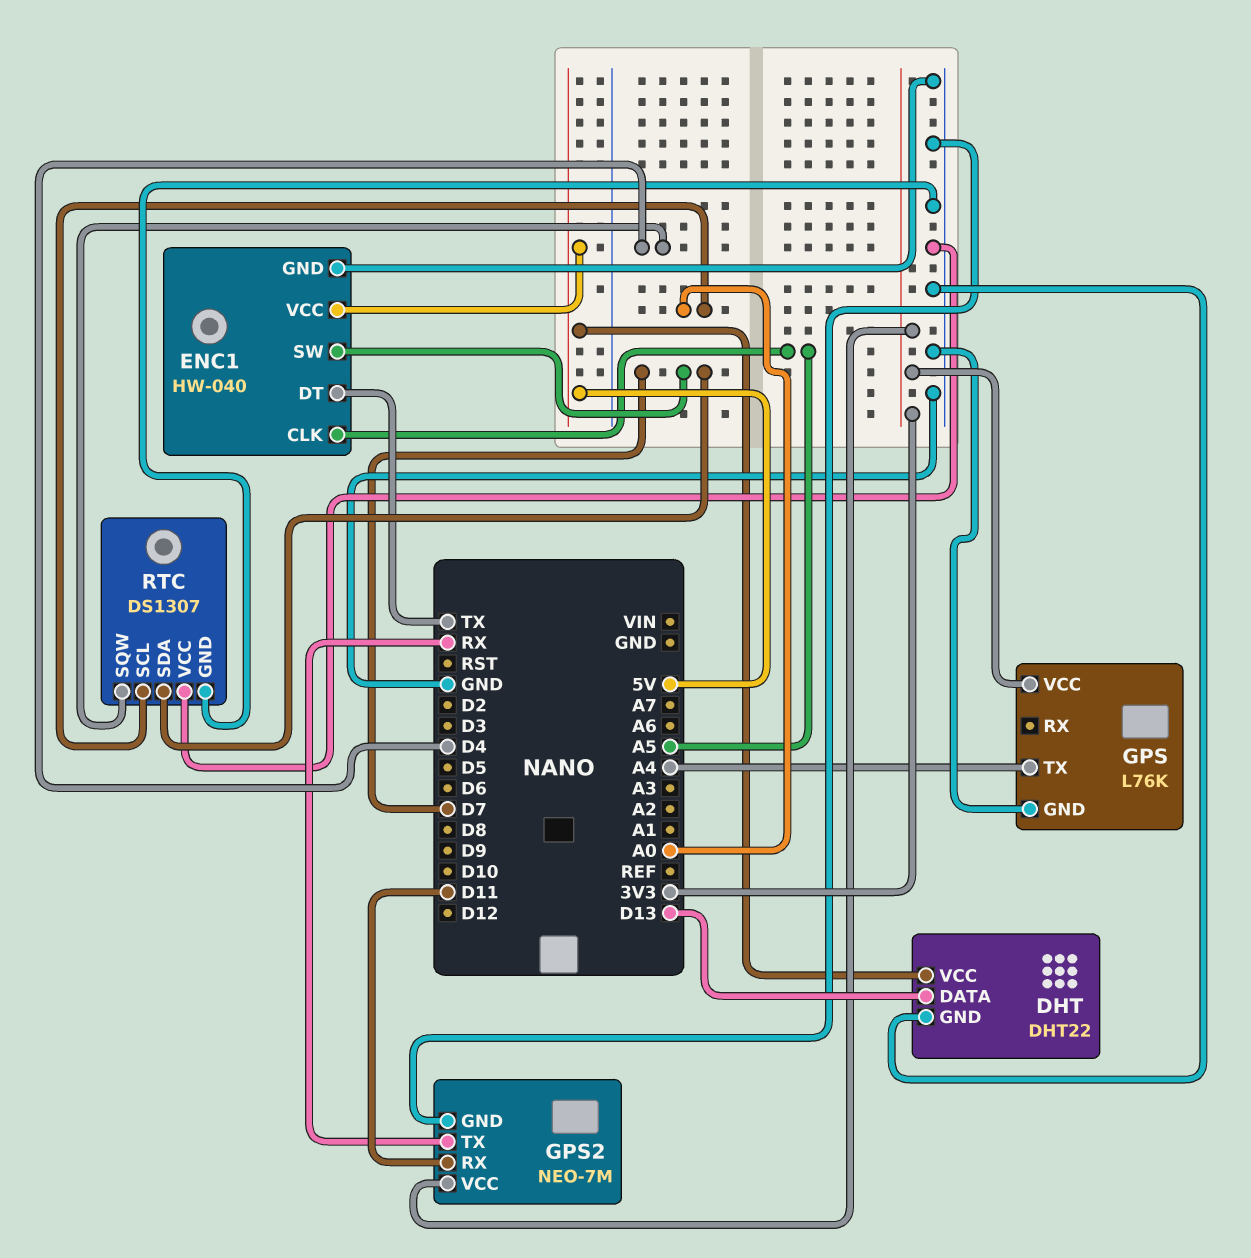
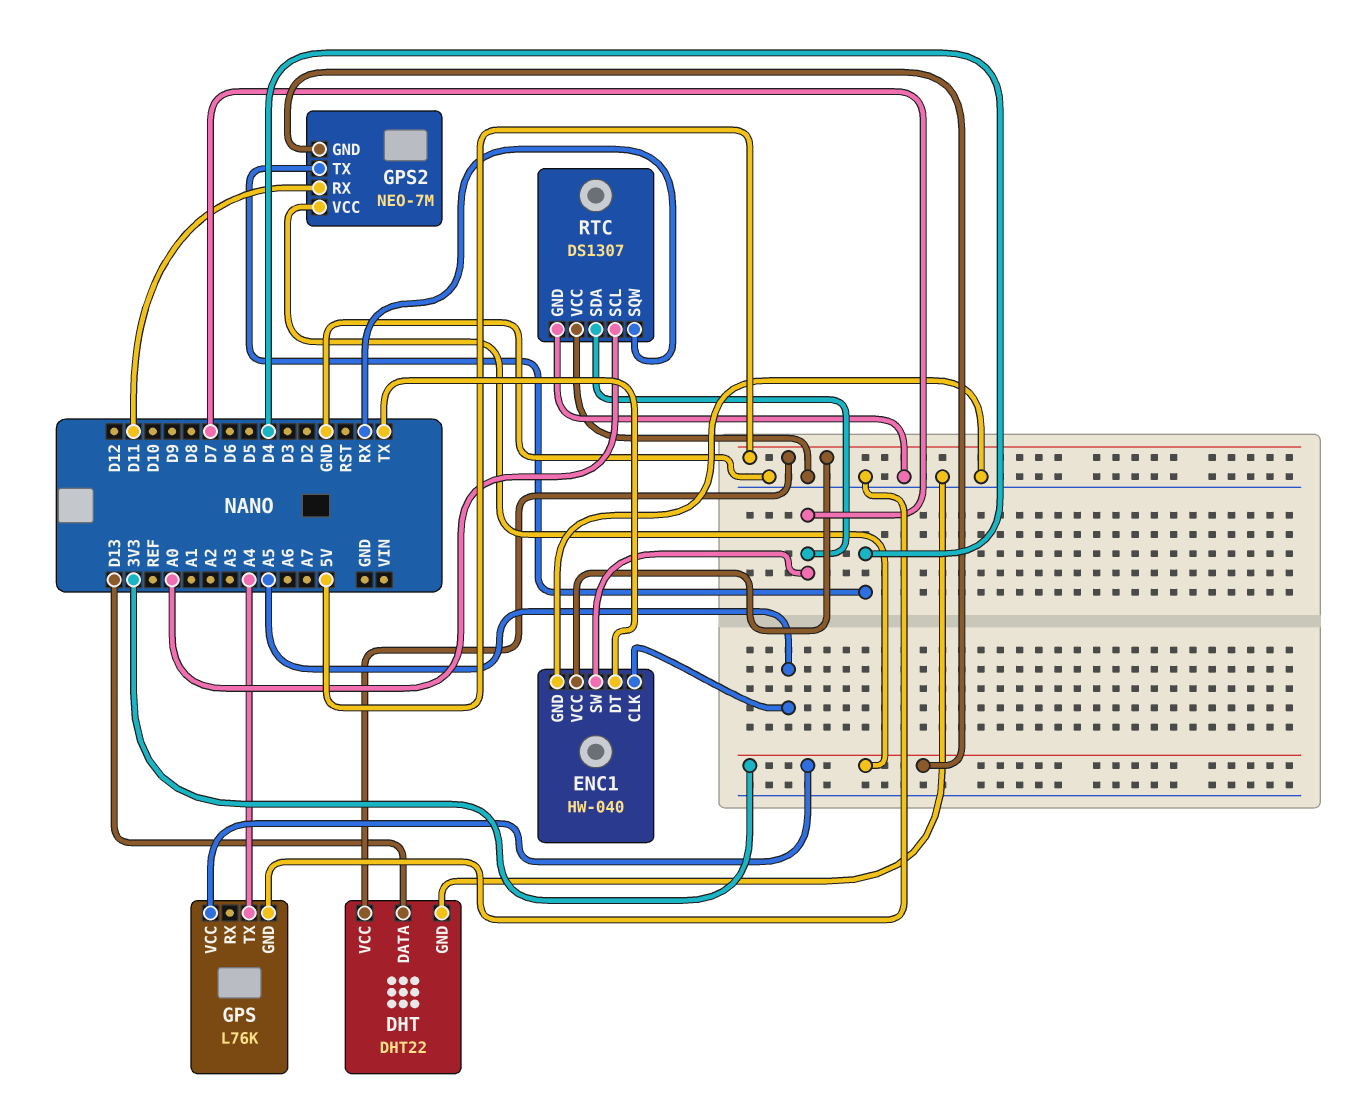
GPS2 pin GND: GND -> 3V3
GPS2 pin TX: RX -> D4
RTC pin SQW: D4 -> RX

